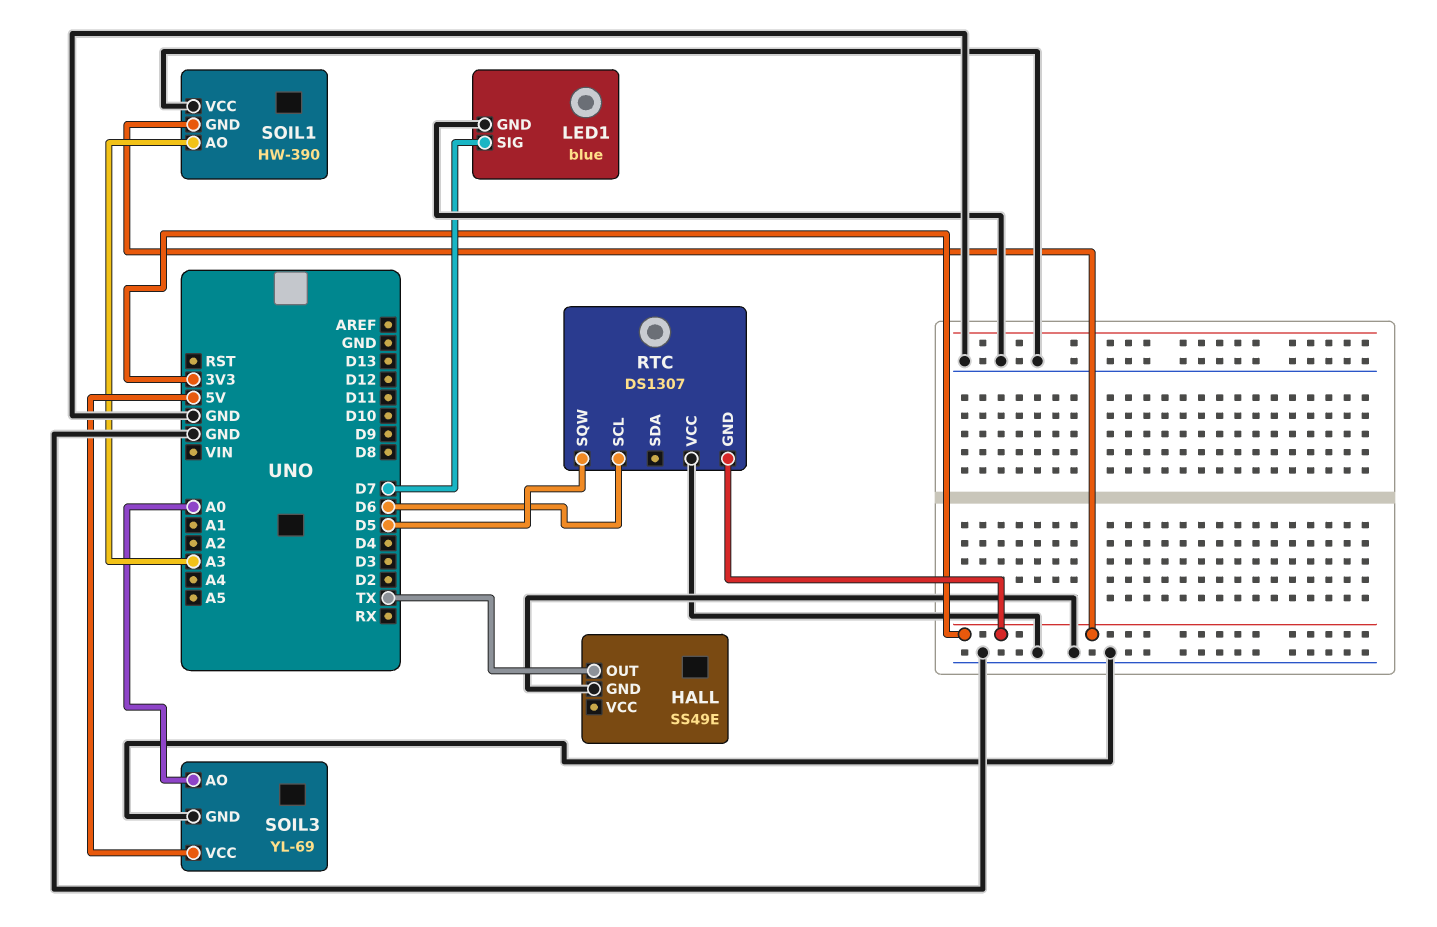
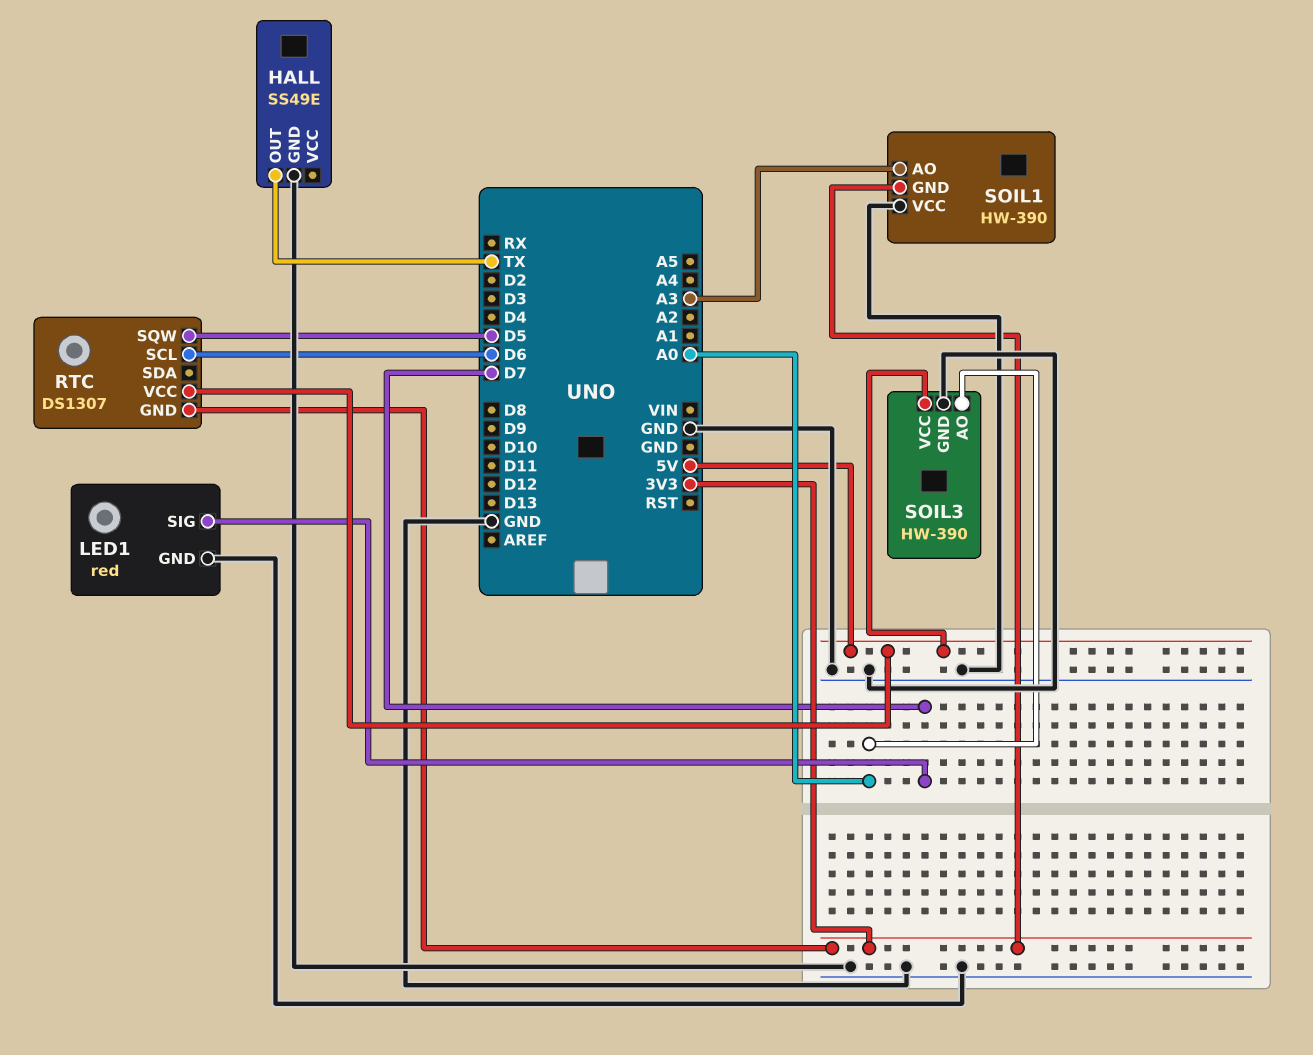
LED1: blue -> red
RTC pin VCC: GND -> 5V
SOIL3: YL-69 -> HW-390

